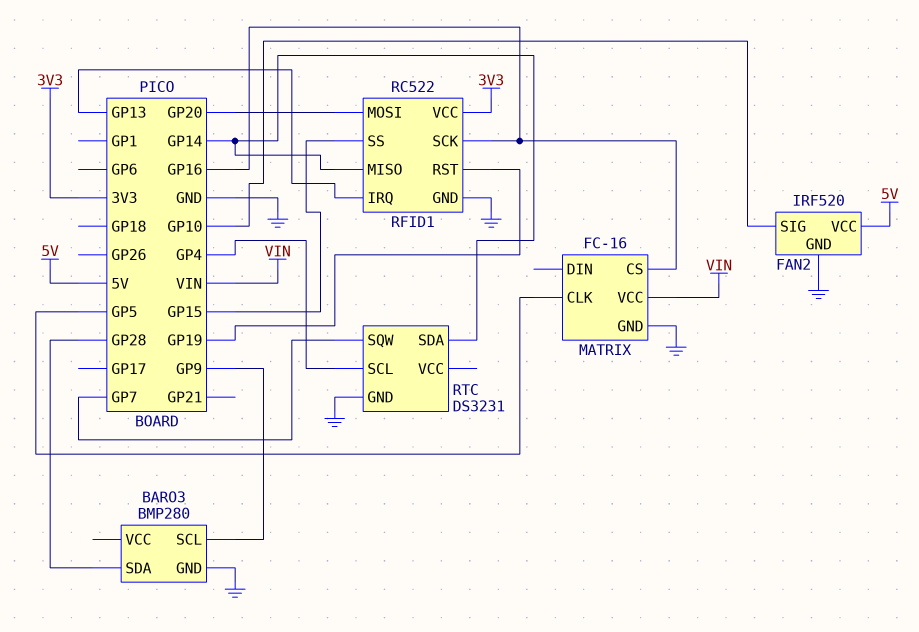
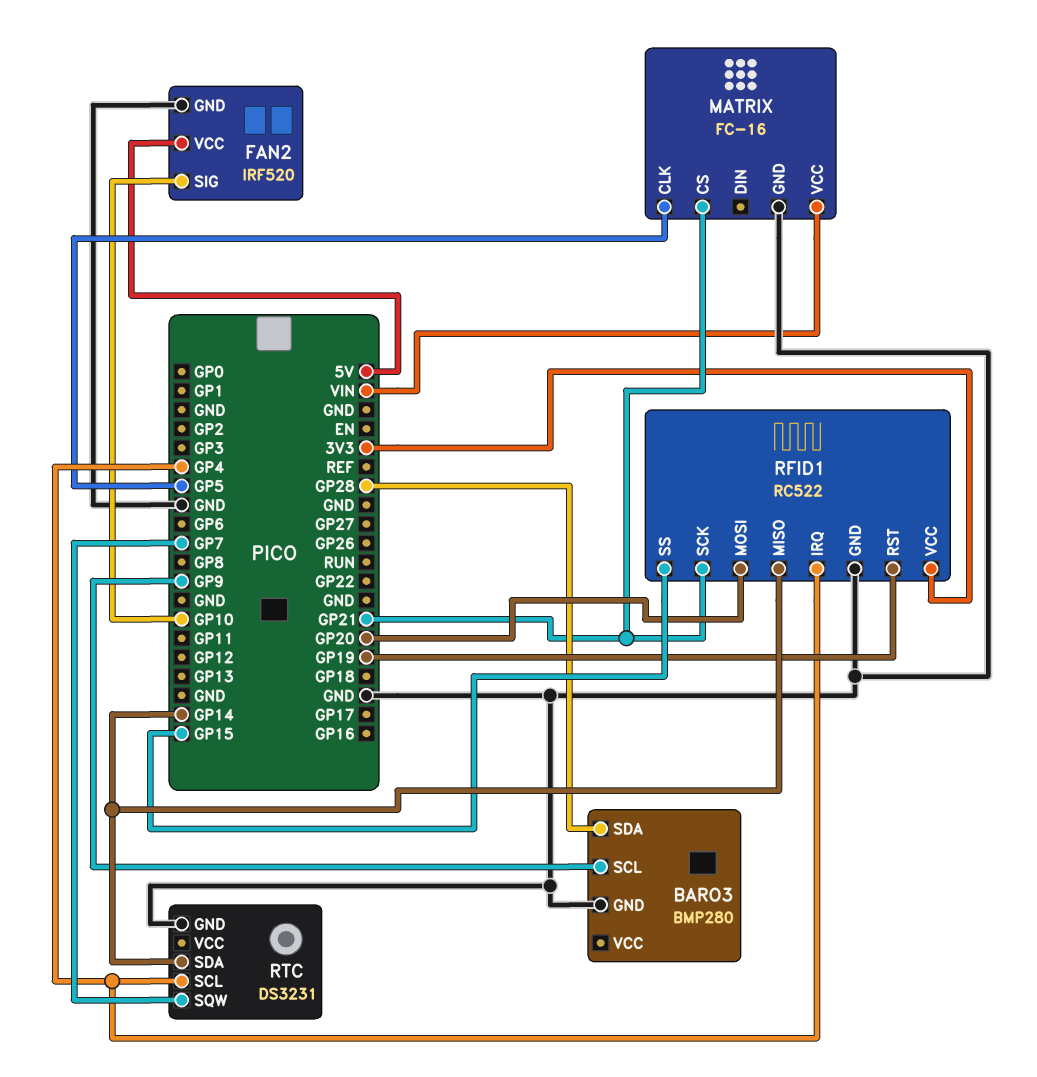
MATRIX pin CS: GP16 -> GP21
RFID1 pin IRQ: GP13 -> GP4
RFID1 pin SCK: GP16 -> GP21

